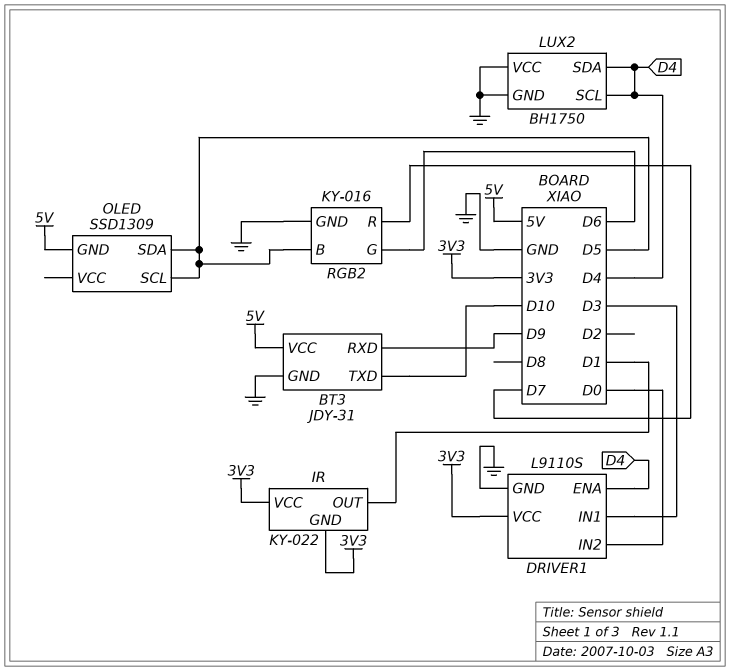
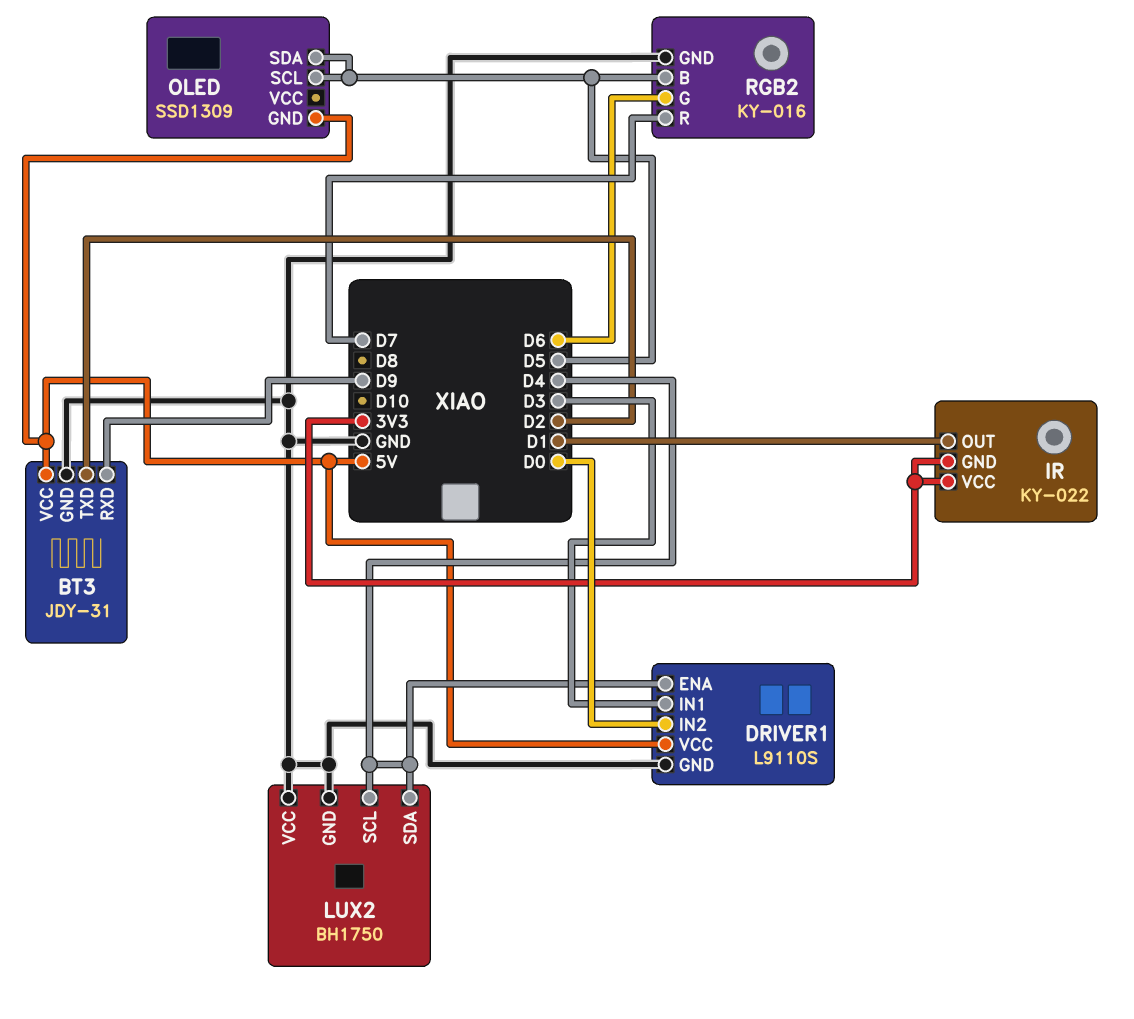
BT3 pin TXD: D10 -> D2
DRIVER1 pin VCC: 3V3 -> 5V

